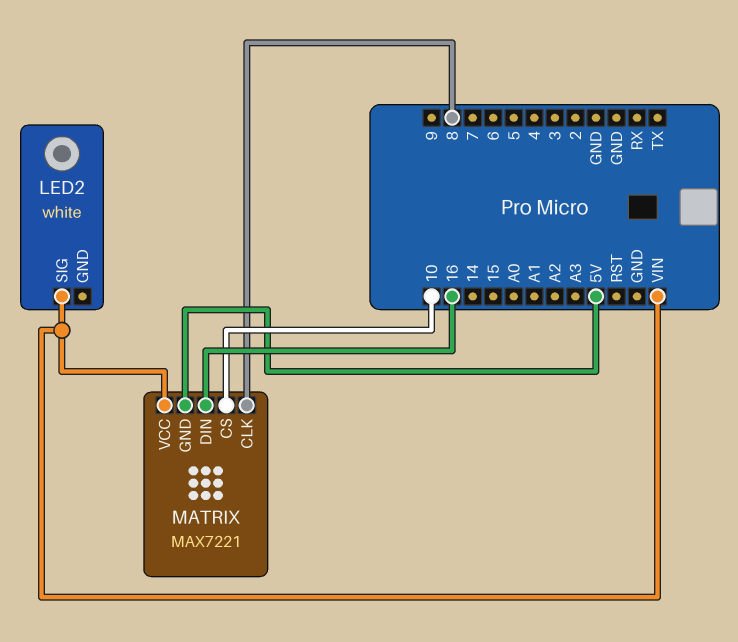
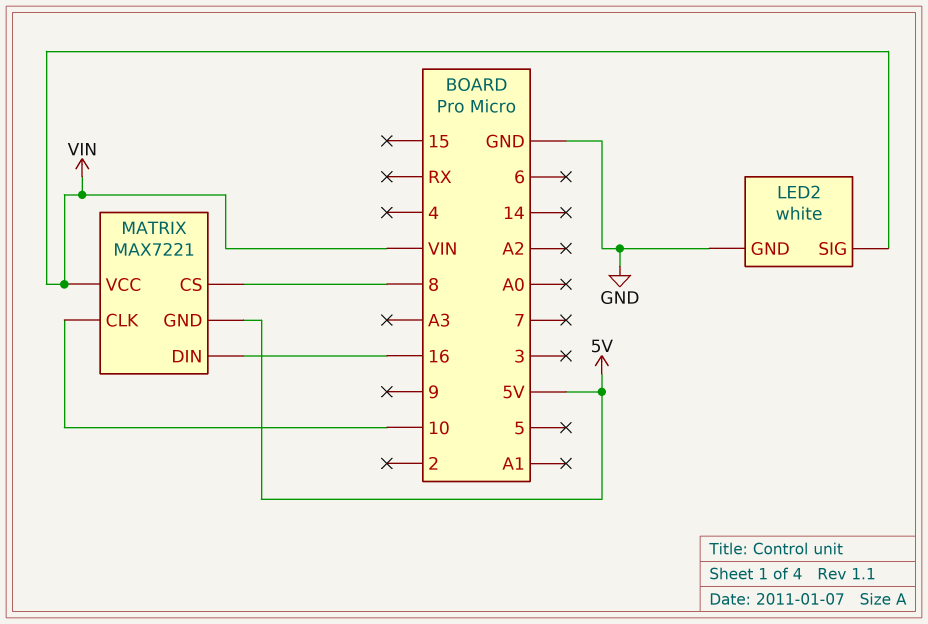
LED2 pin GND: none -> GND
MATRIX pin CLK: 8 -> 10
MATRIX pin CS: 10 -> 8

